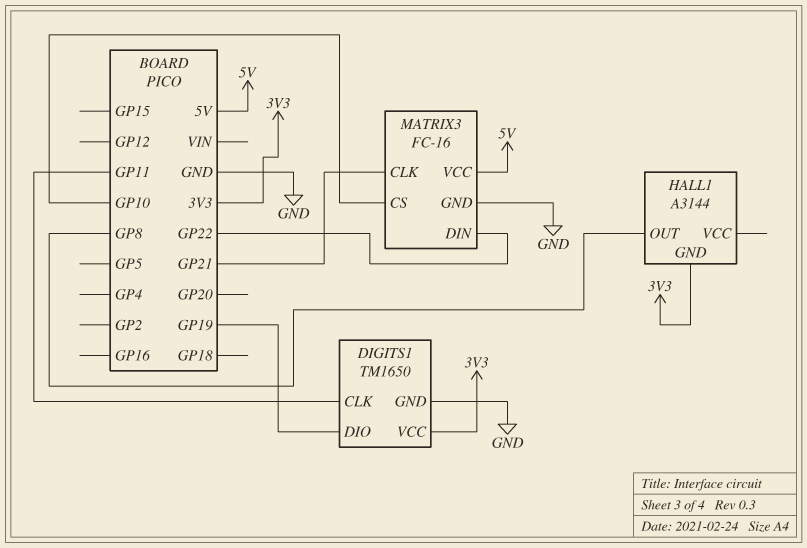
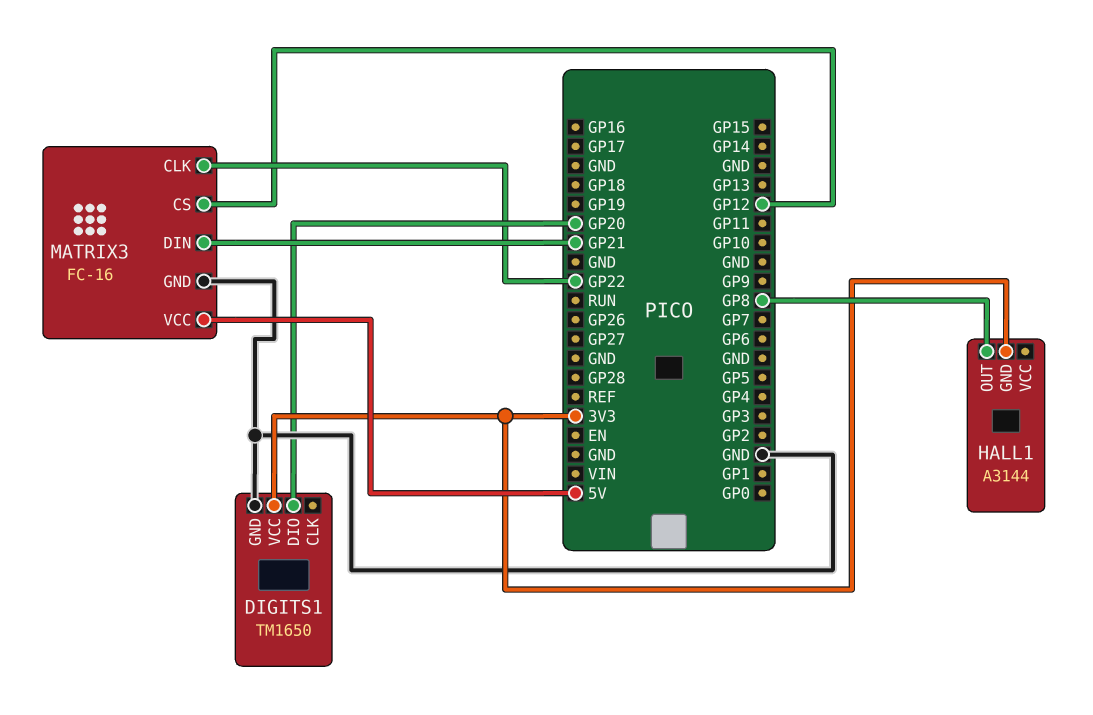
DIGITS1 pin CLK: GP11 -> none
DIGITS1 pin DIO: GP19 -> GP20
MATRIX3 pin CLK: GP21 -> GP22
MATRIX3 pin CS: GP10 -> GP12
MATRIX3 pin DIN: GP22 -> GP21

